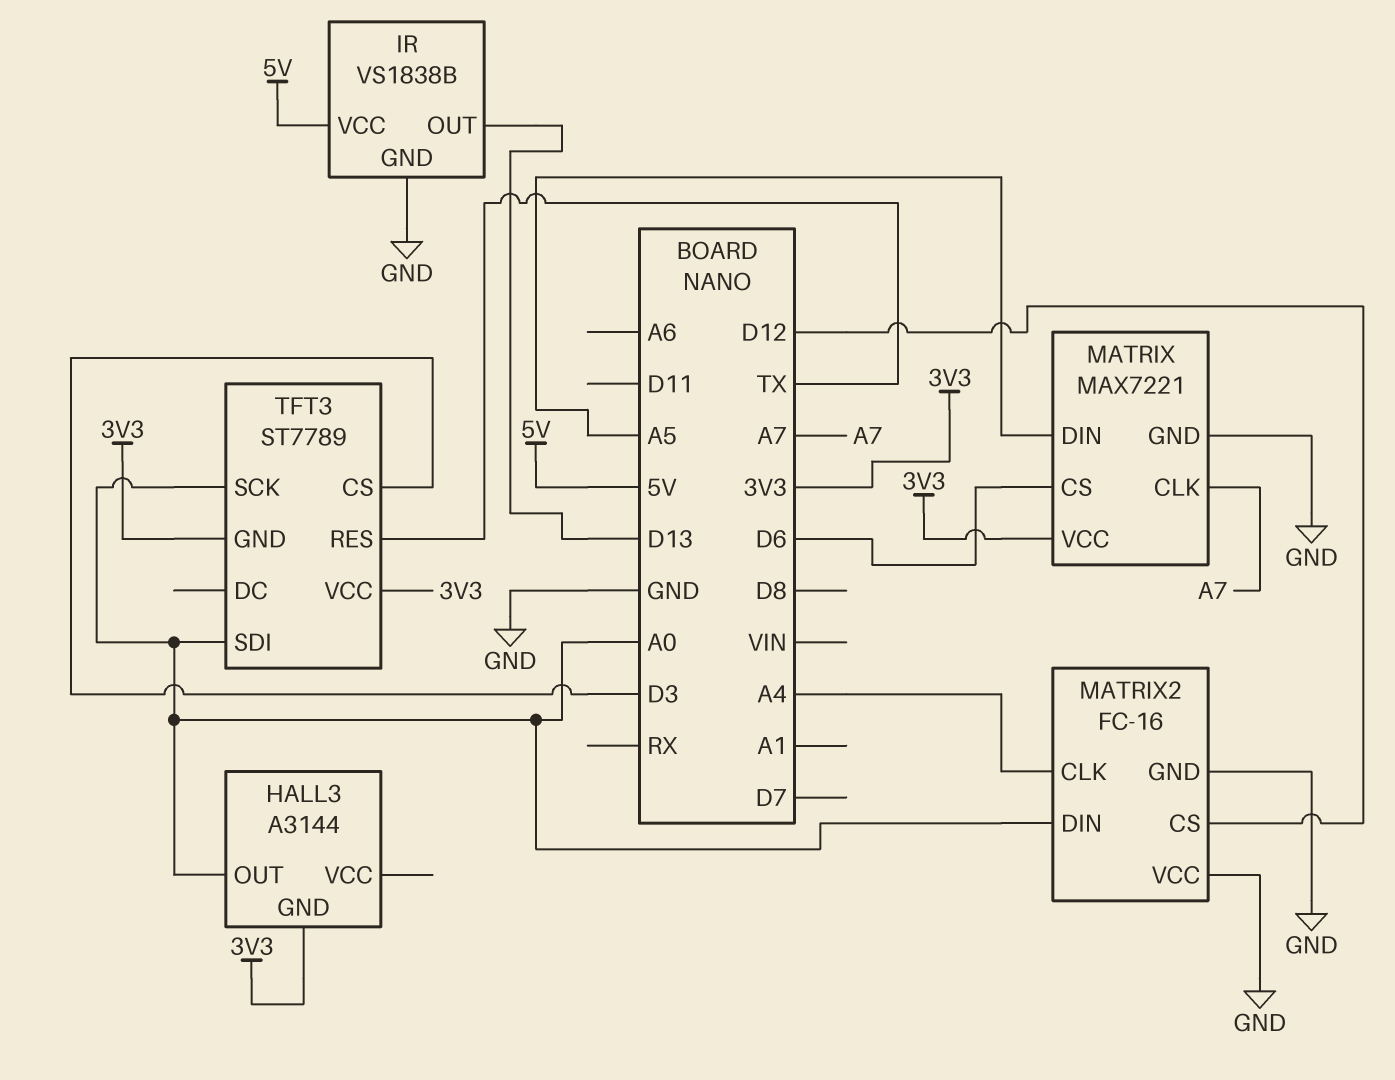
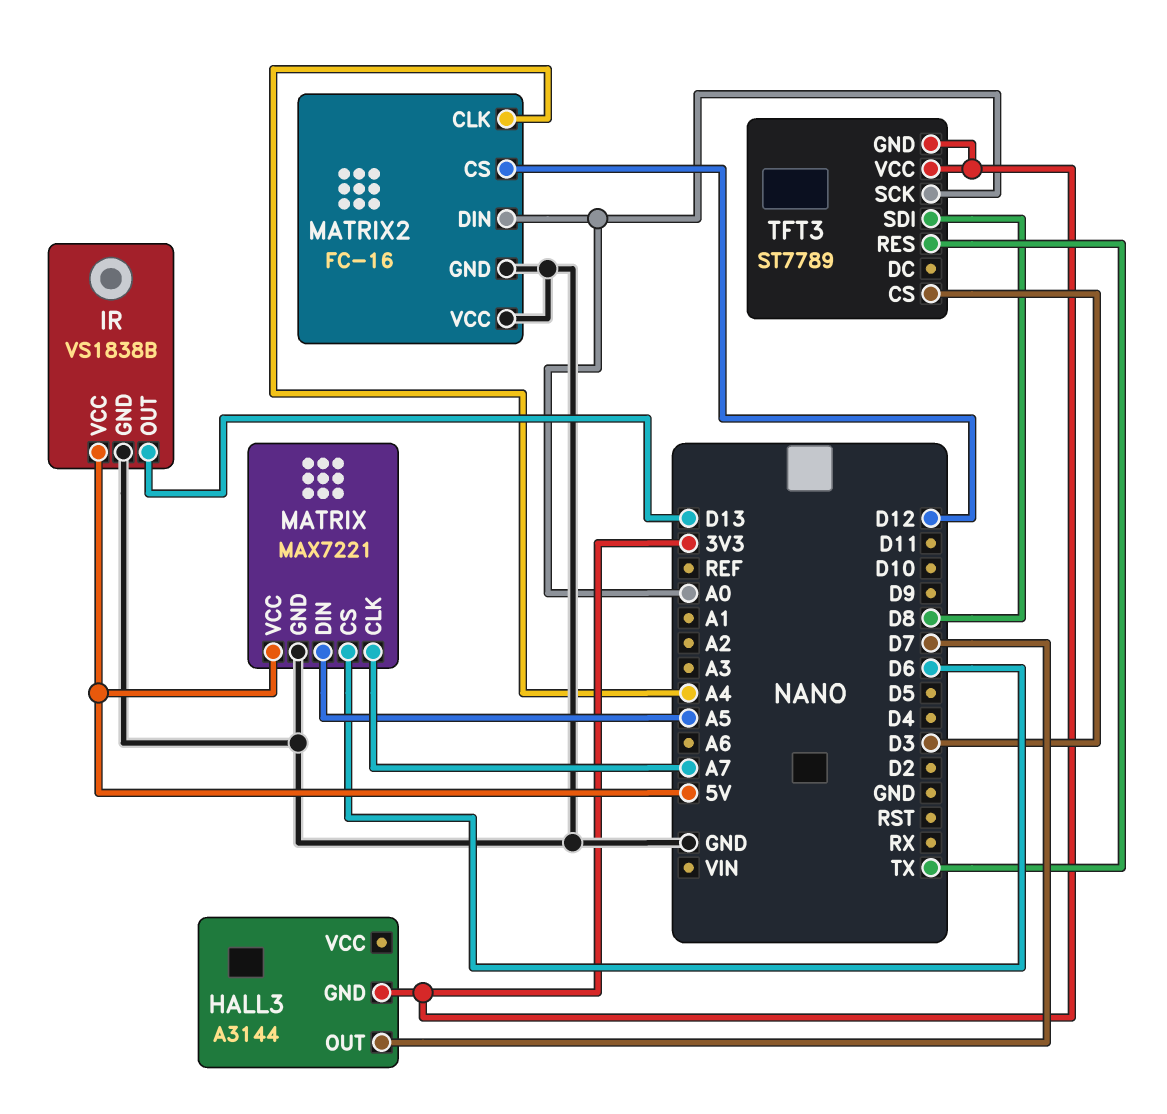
HALL3 pin OUT: A0 -> D7
MATRIX pin VCC: 3V3 -> 5V
TFT3 pin SDI: A0 -> D8

